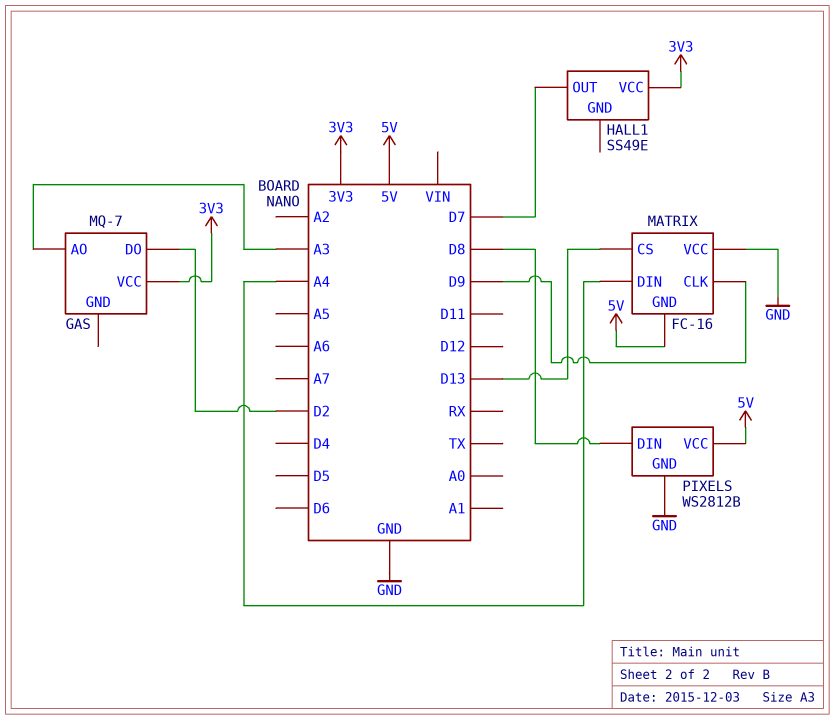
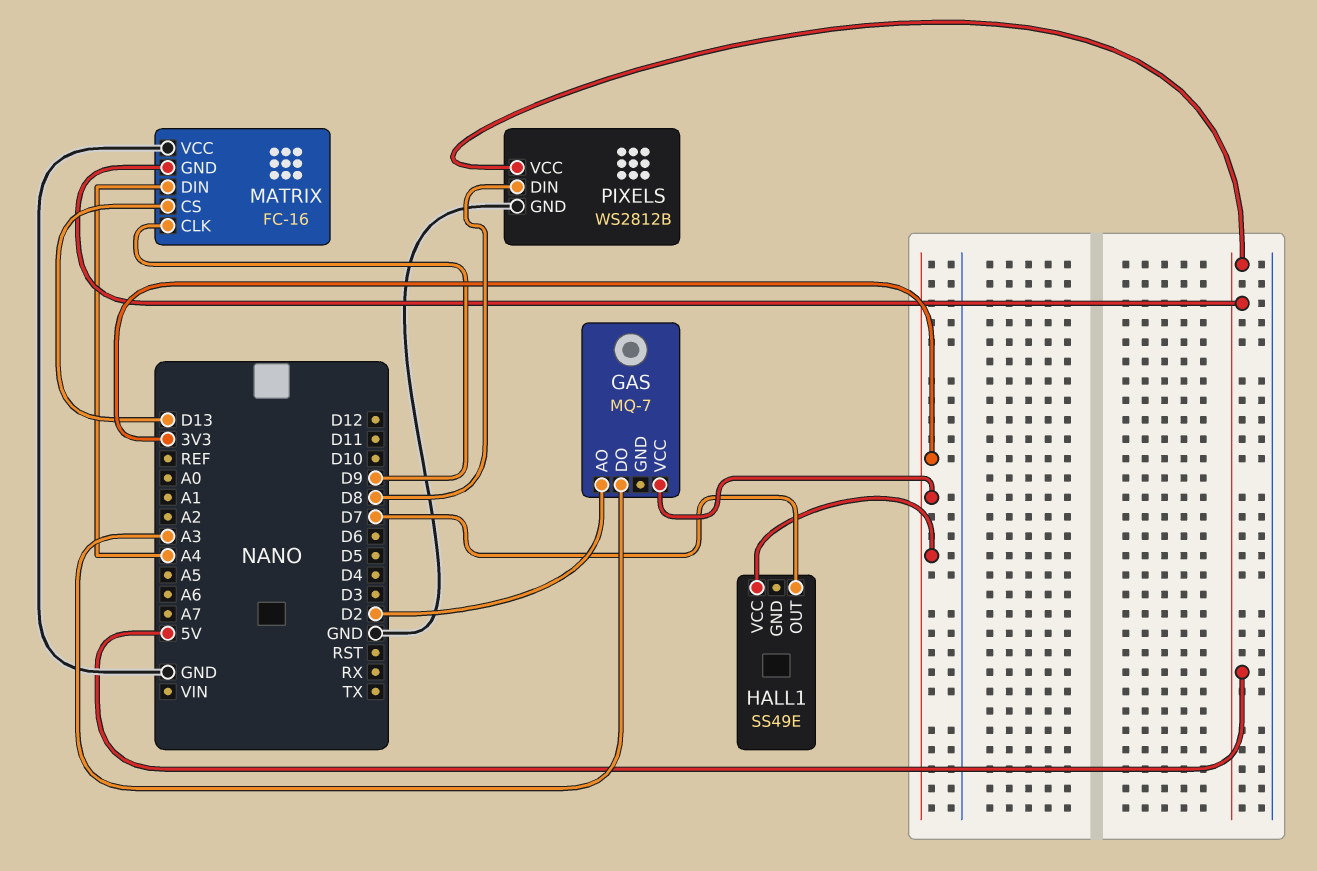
GAS pin AO: A3 -> D2
GAS pin DO: D2 -> A3

